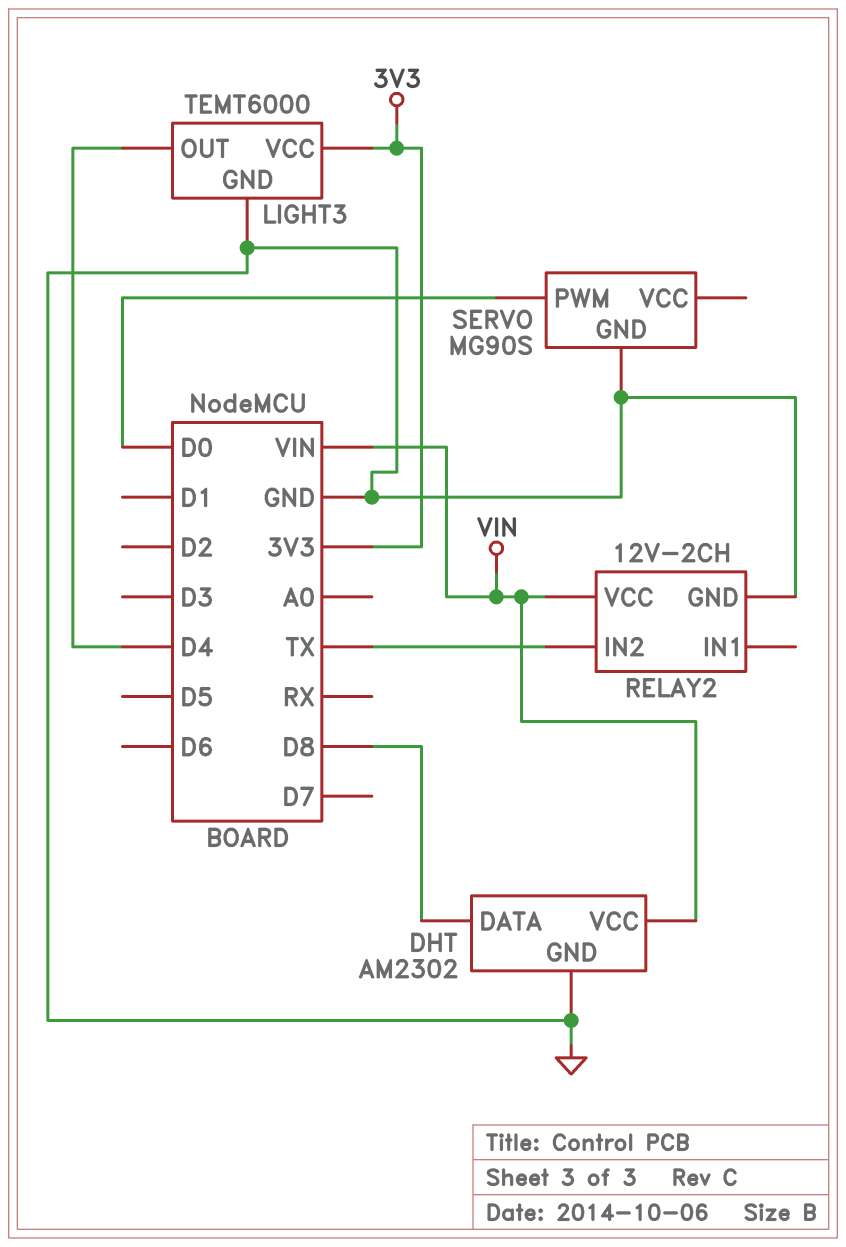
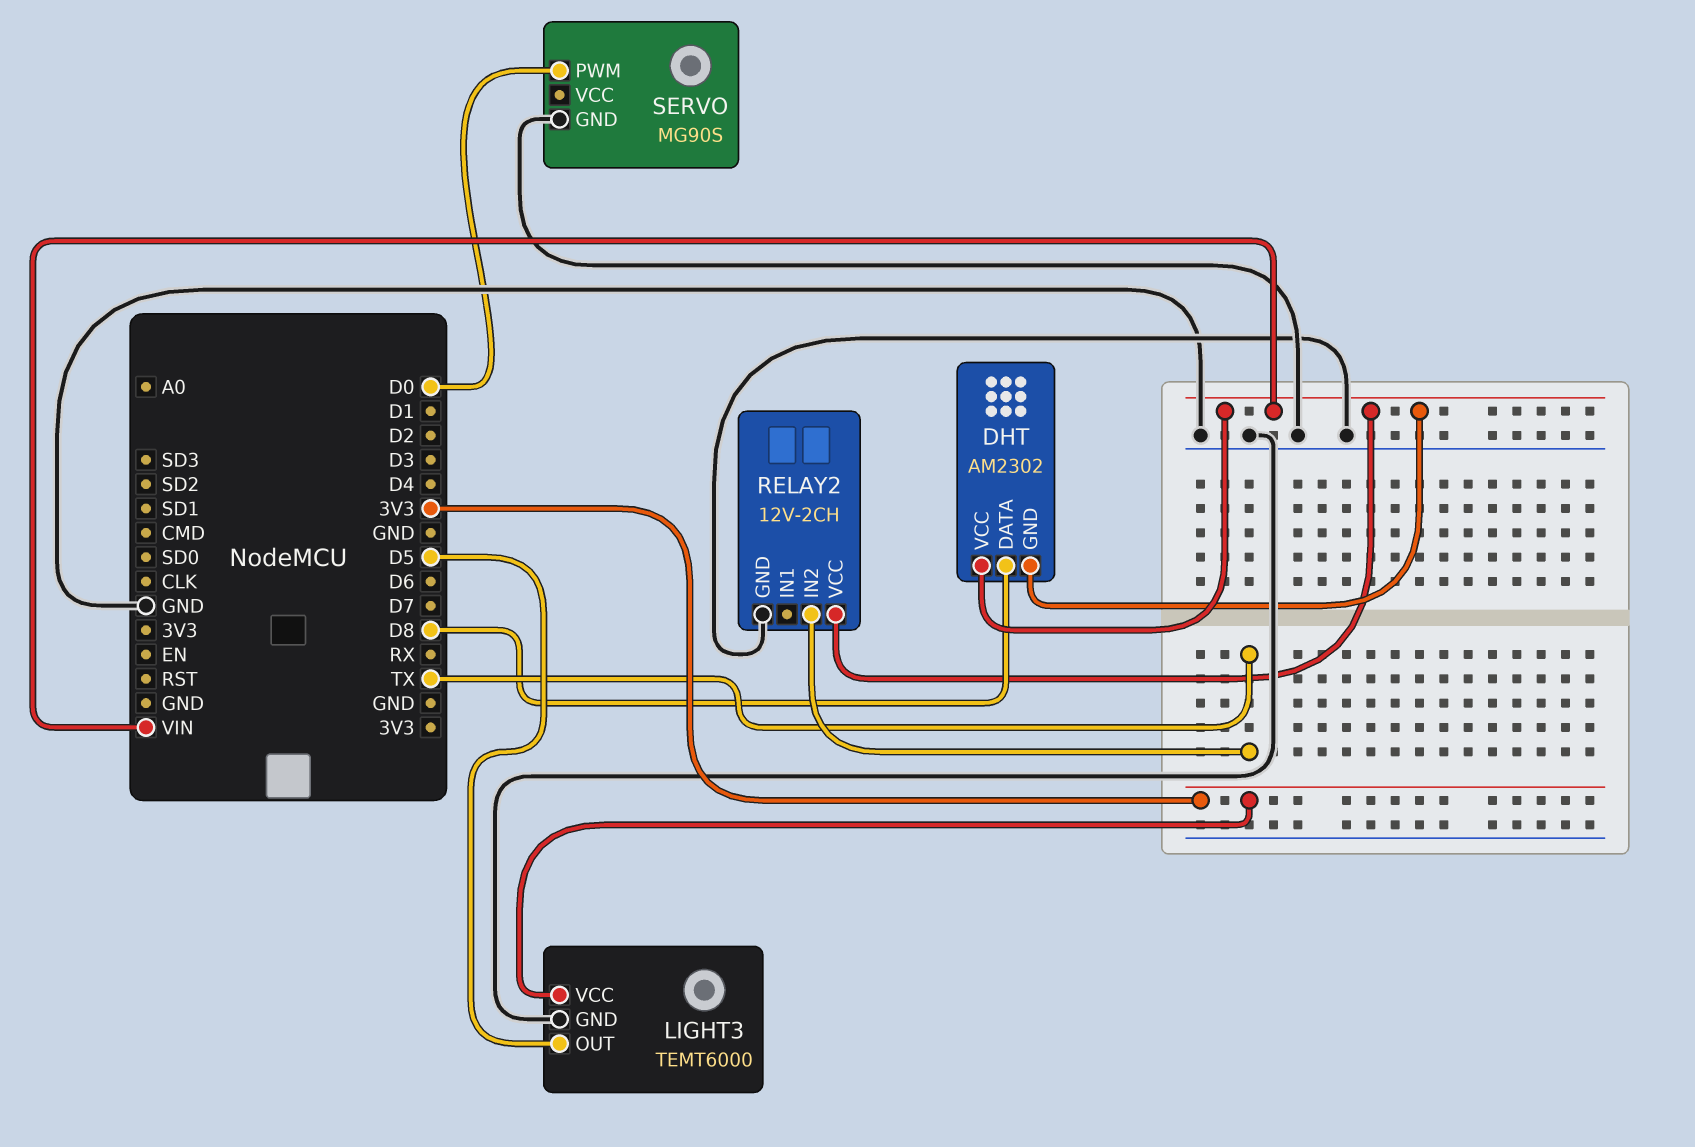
DHT pin GND: GND -> VIN
LIGHT3 pin OUT: D4 -> D5

